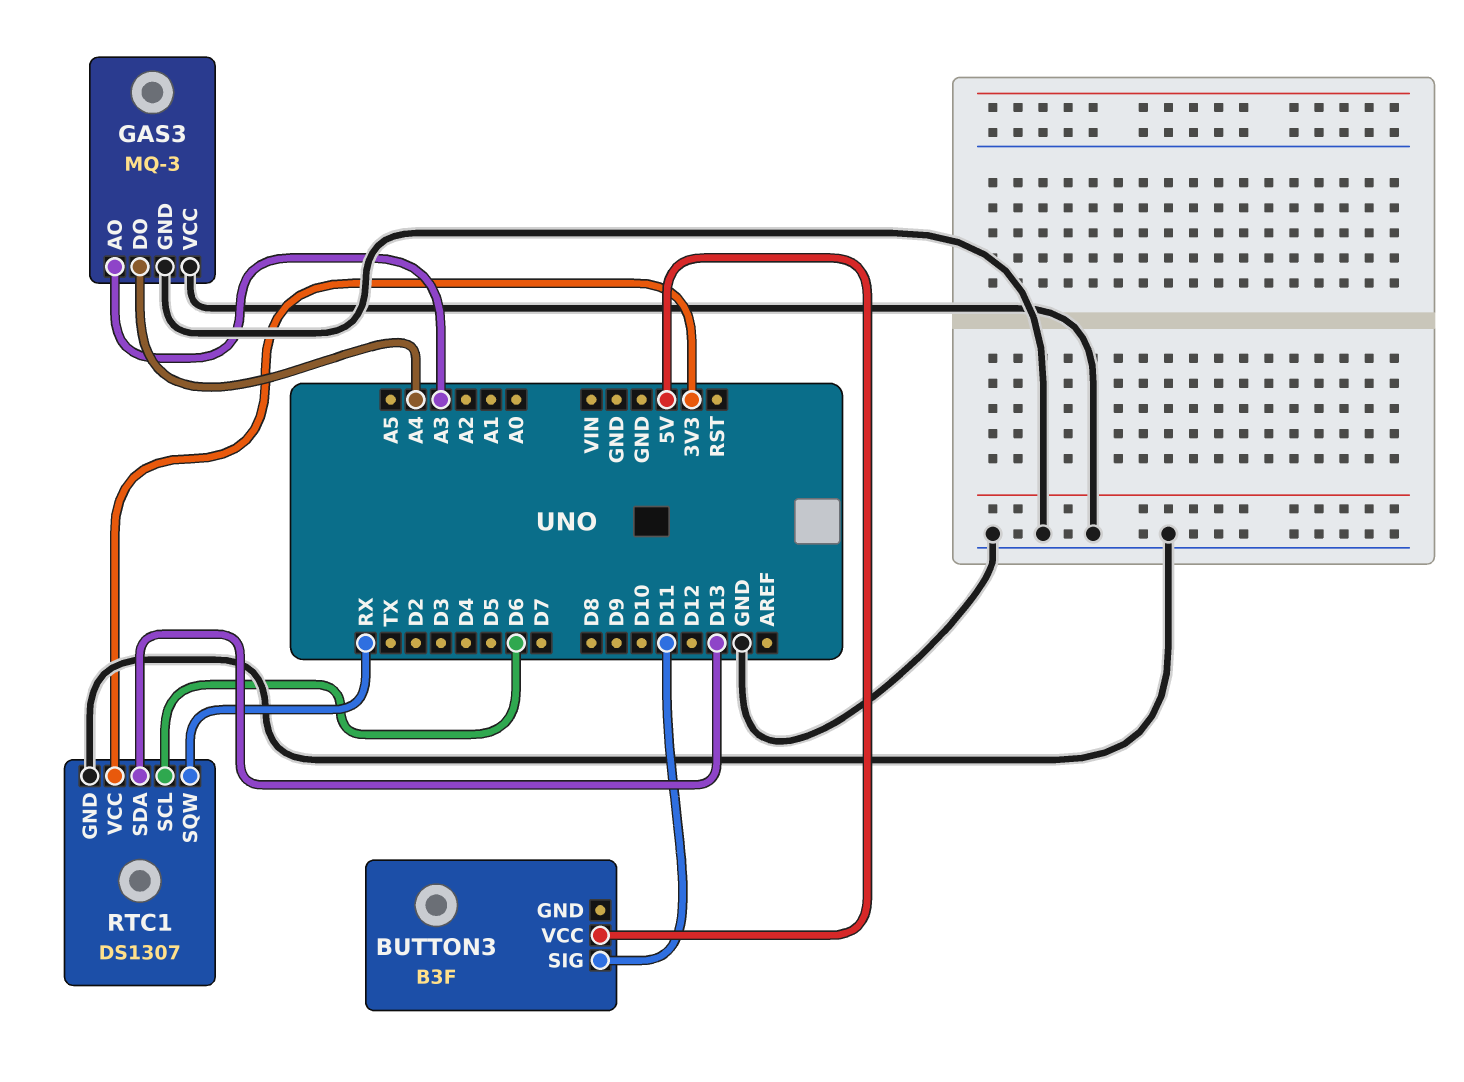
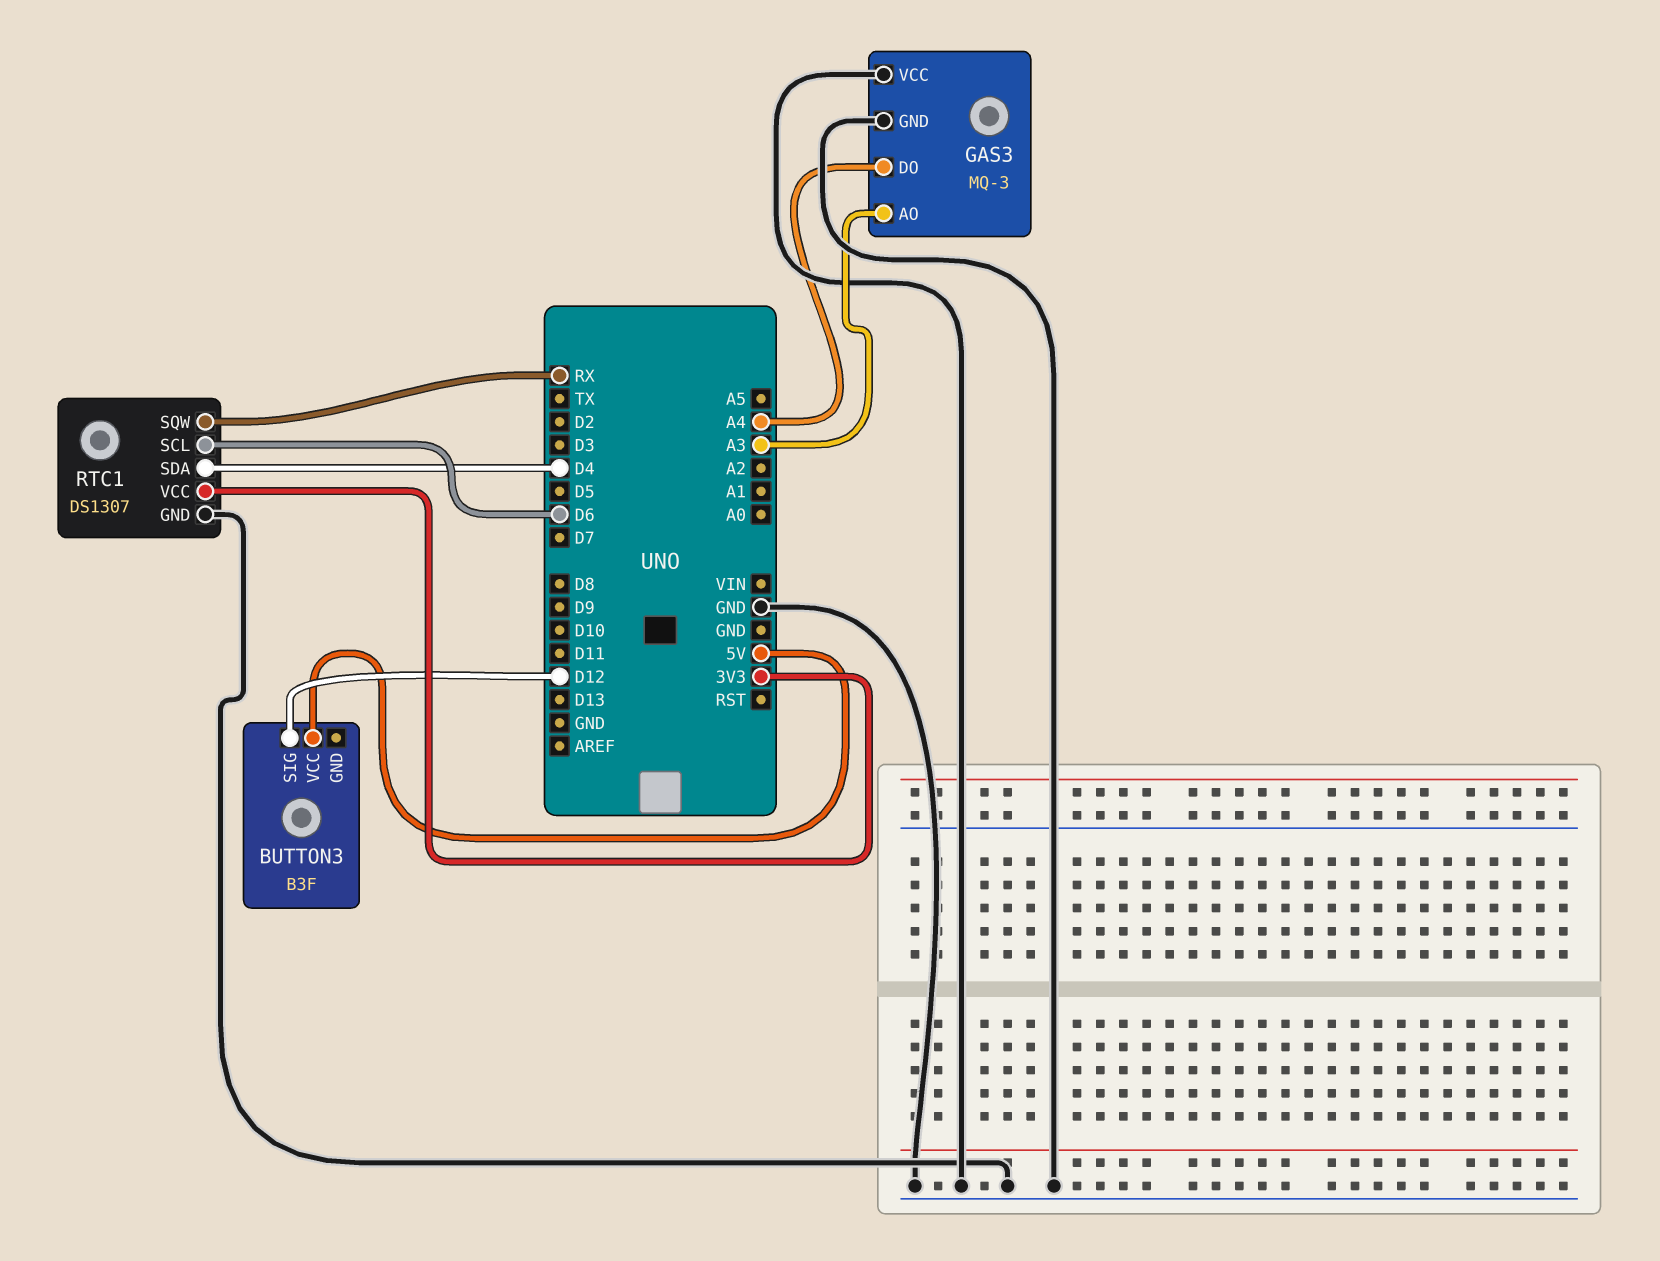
BUTTON3 pin SIG: D11 -> D12
RTC1 pin SDA: D13 -> D4

